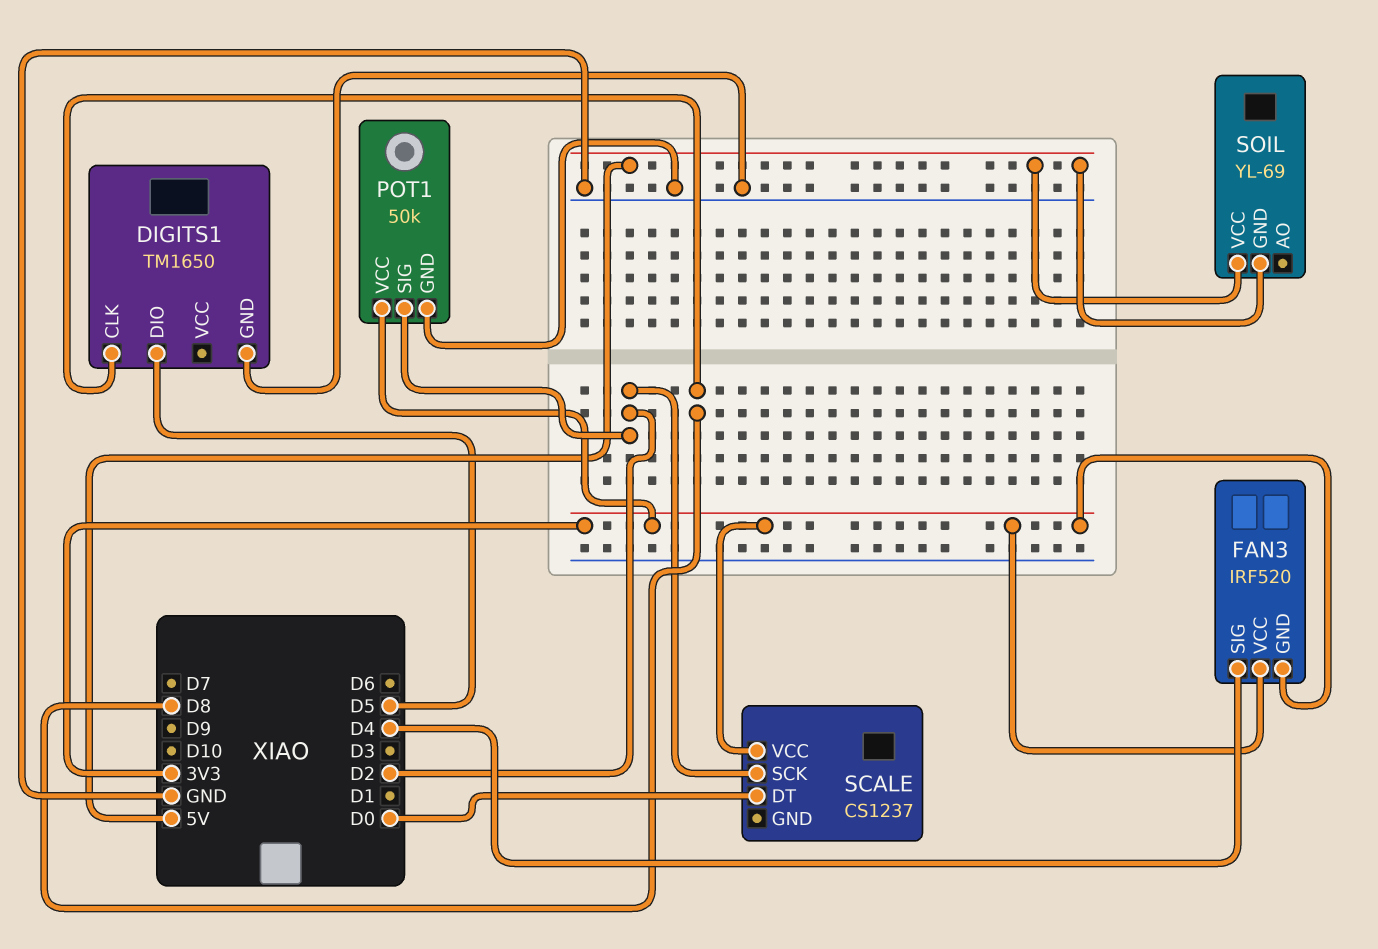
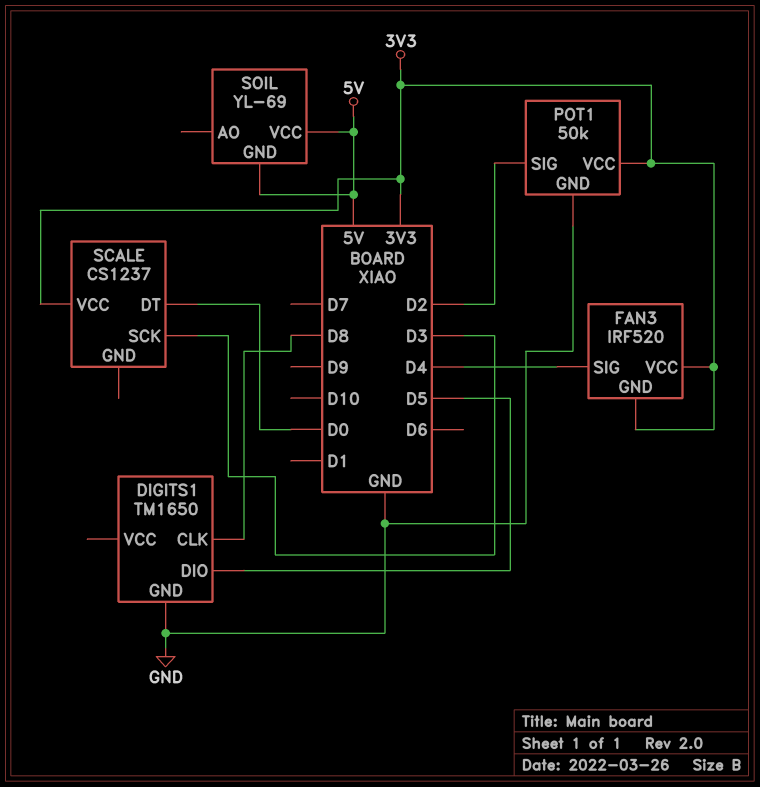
SCALE pin SCK: D2 -> D3

